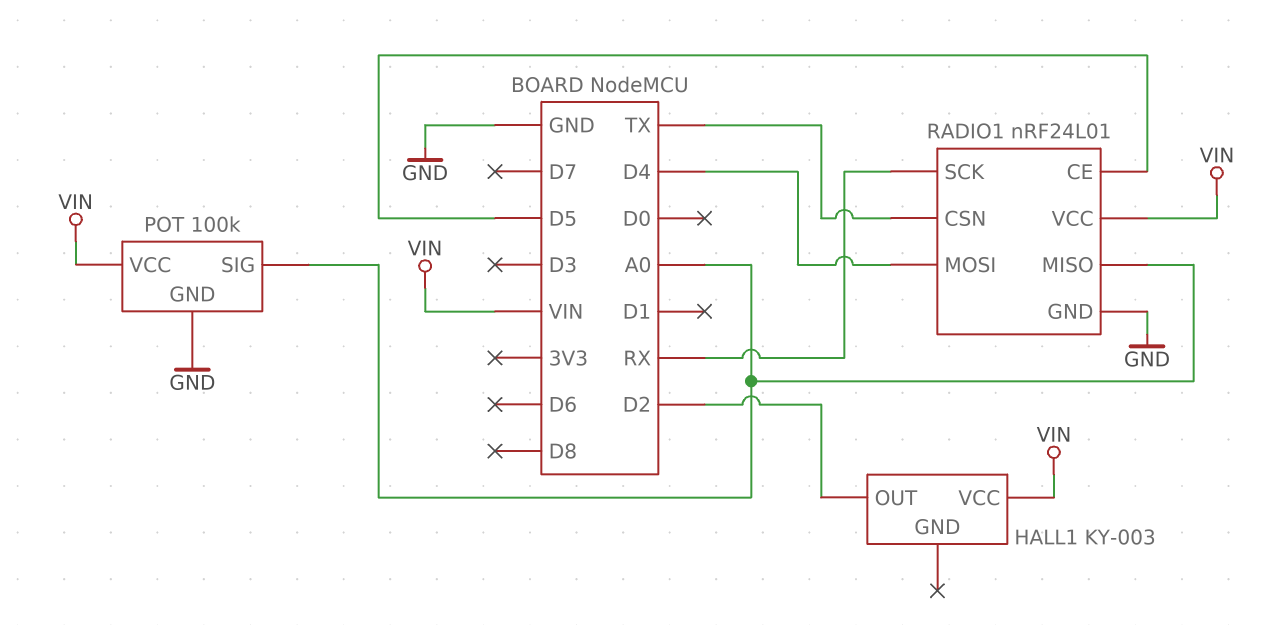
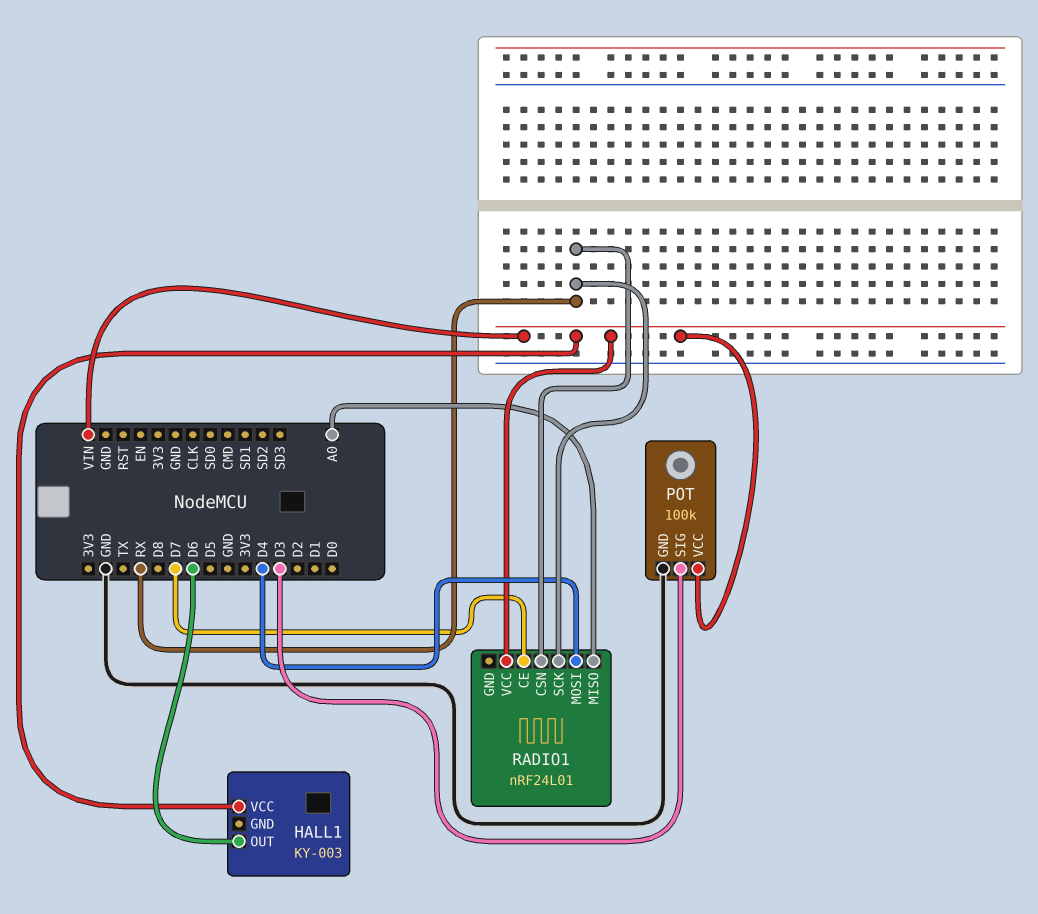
HALL1 pin OUT: D2 -> D6
POT pin SIG: A0 -> D3
RADIO1 pin CE: D5 -> D7
RADIO1 pin CSN: TX -> RX
RADIO1 pin GND: GND -> none

